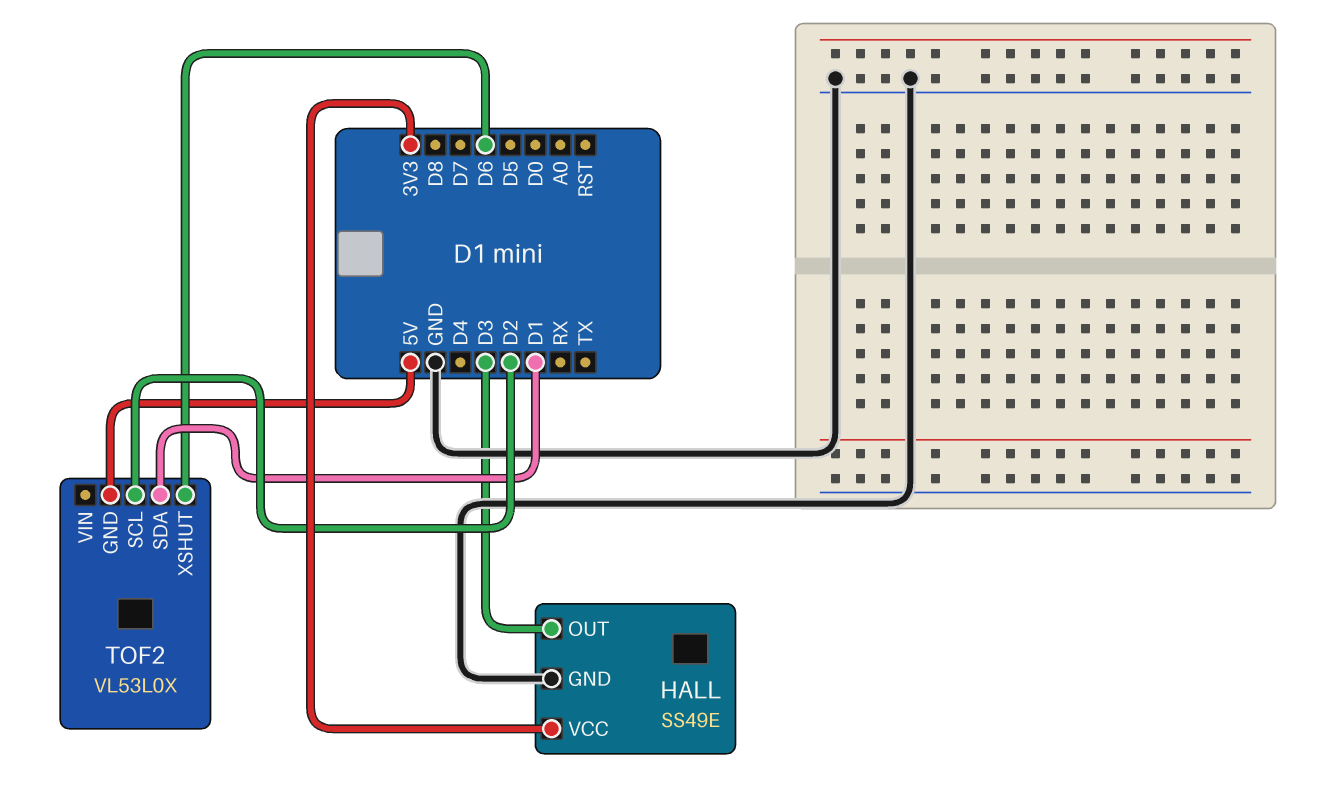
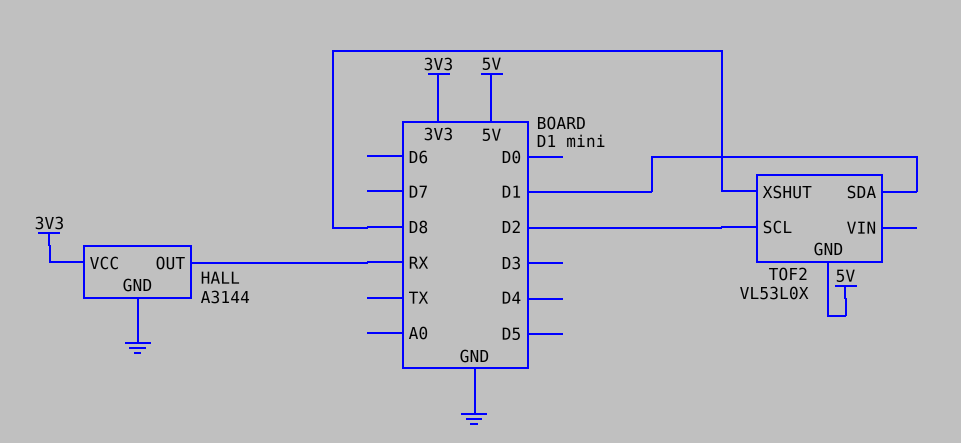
HALL: SS49E -> A3144
HALL pin OUT: D3 -> RX
TOF2 pin XSHUT: D6 -> D8

